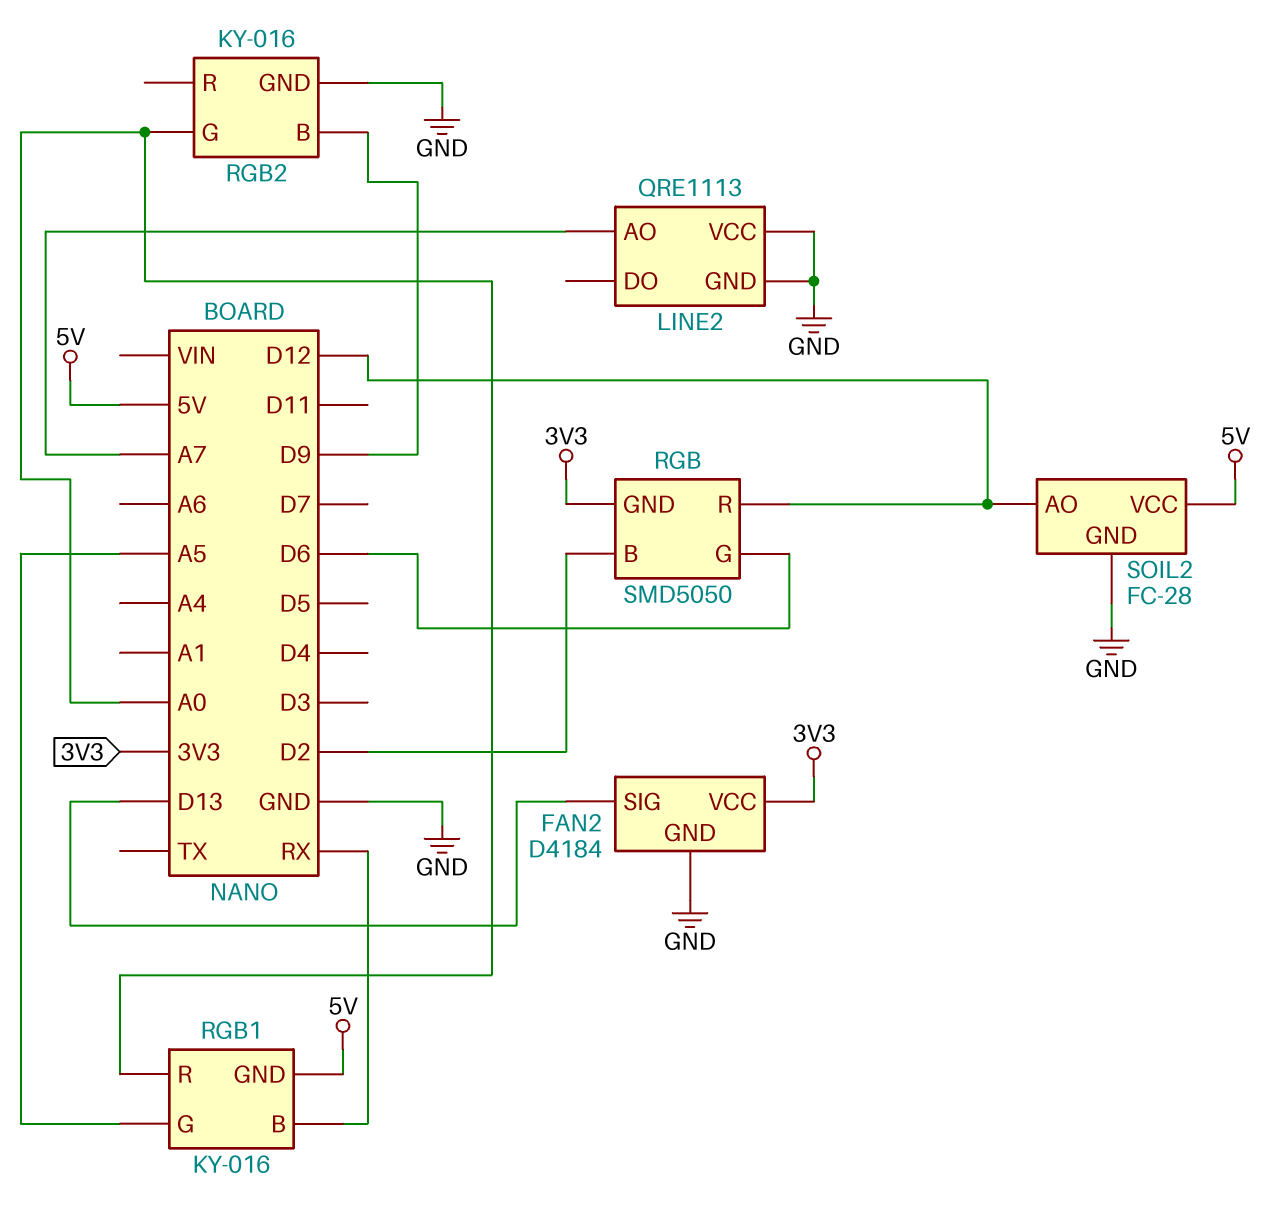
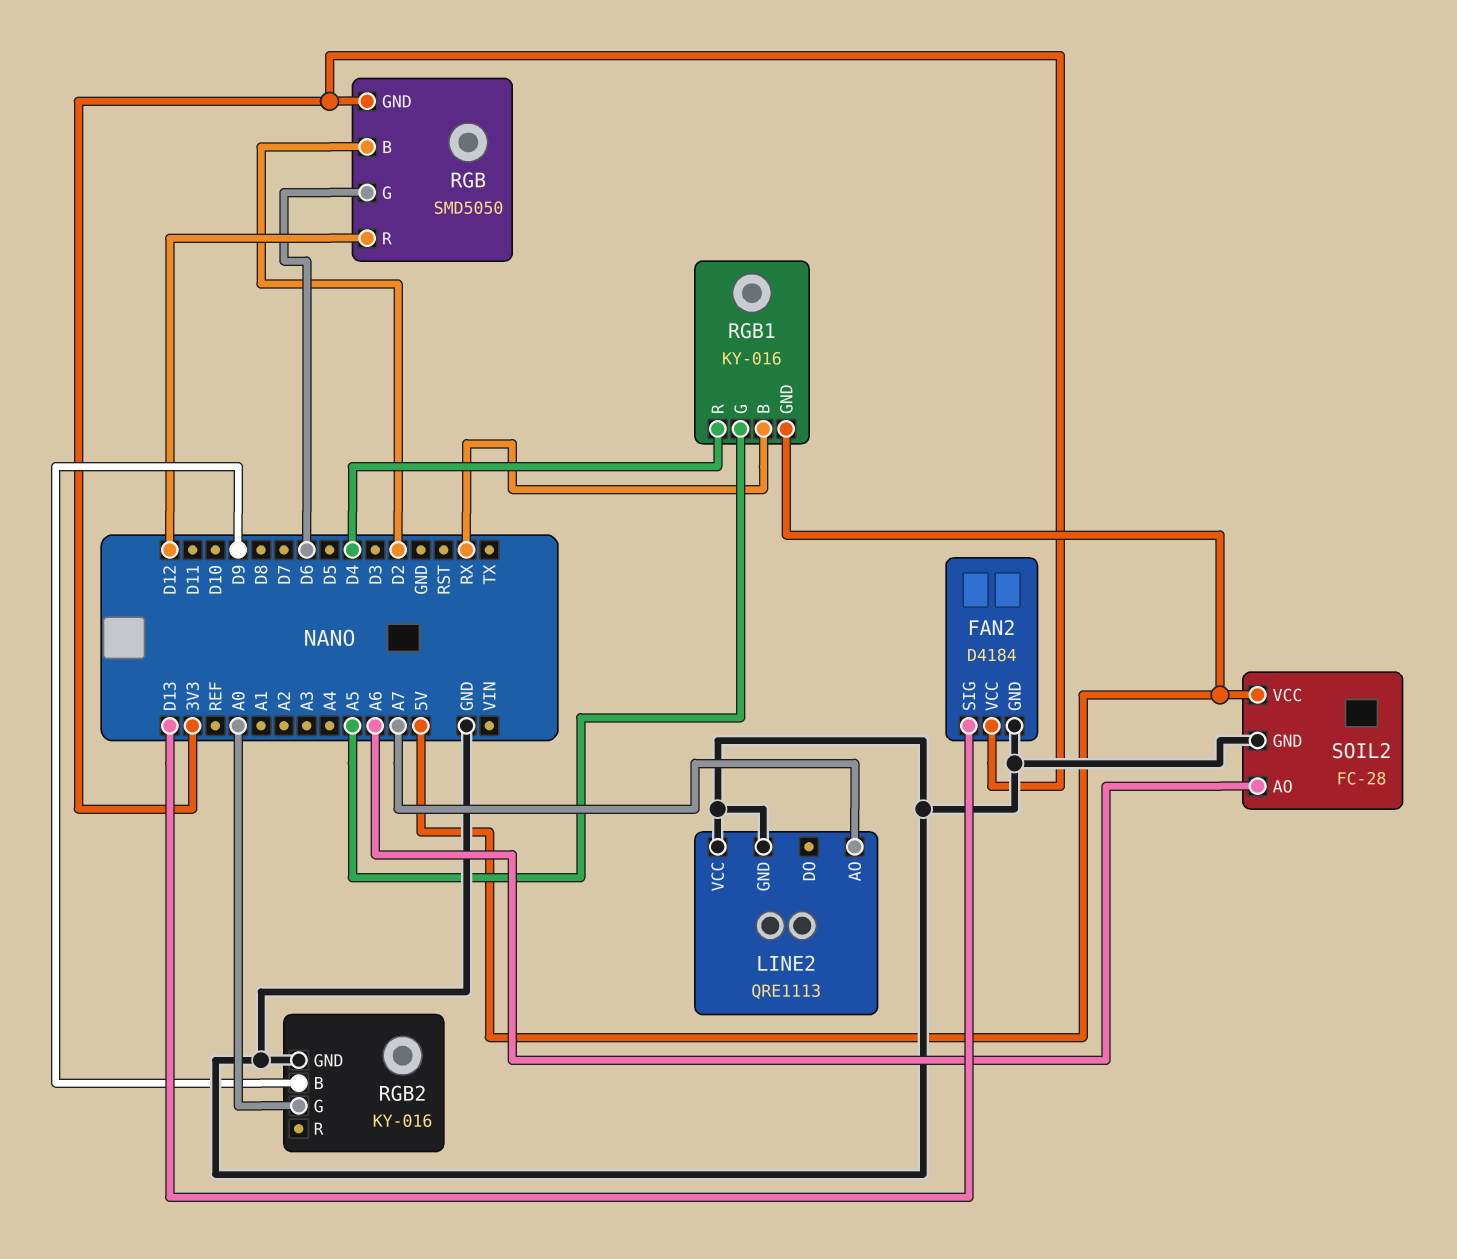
RGB1 pin R: A0 -> D4
SOIL2 pin AO: D12 -> A6

